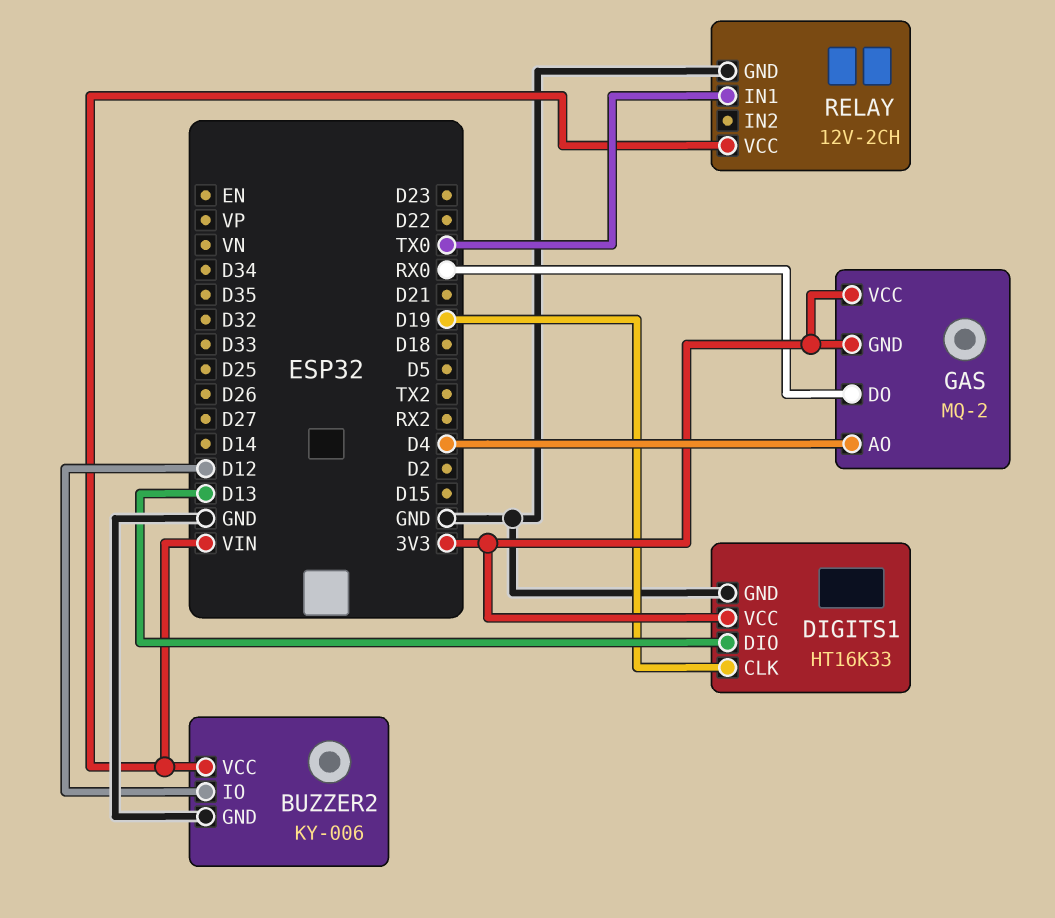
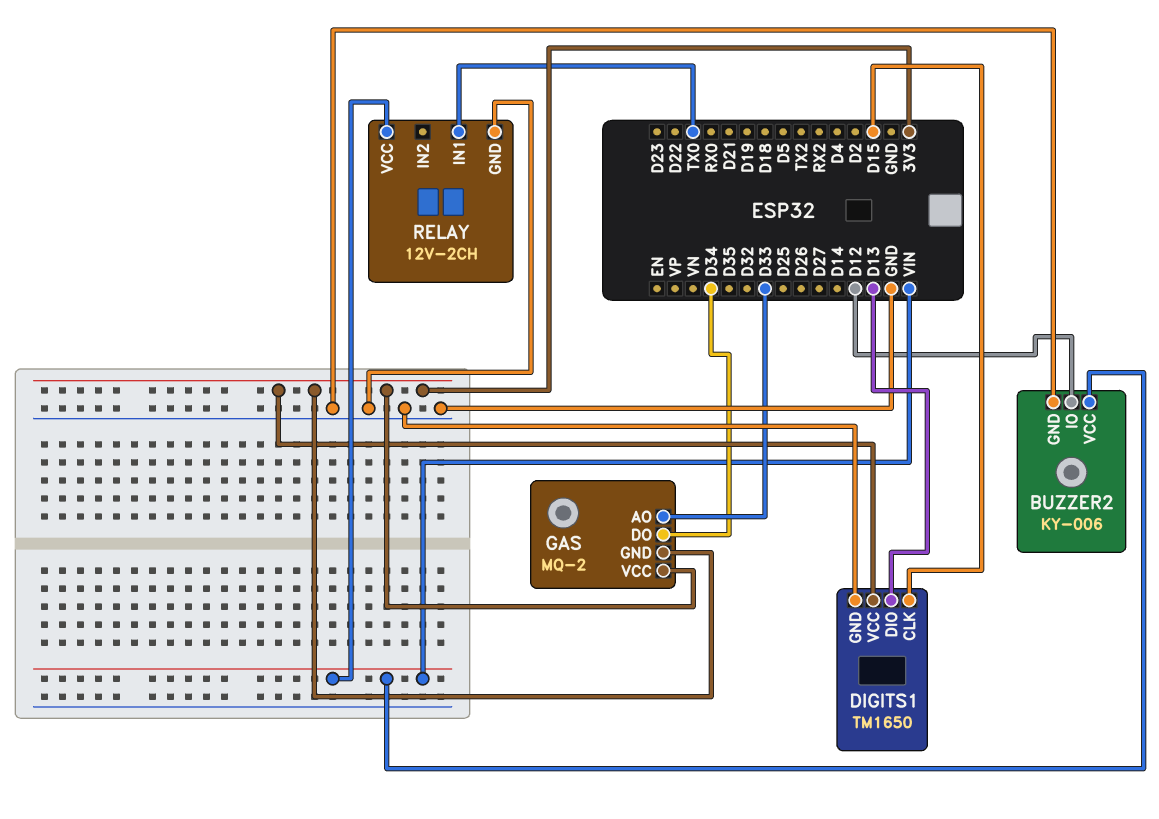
DIGITS1: HT16K33 -> TM1650
DIGITS1 pin CLK: D19 -> D15
GAS pin AO: D4 -> D33
GAS pin DO: RX0 -> D34

